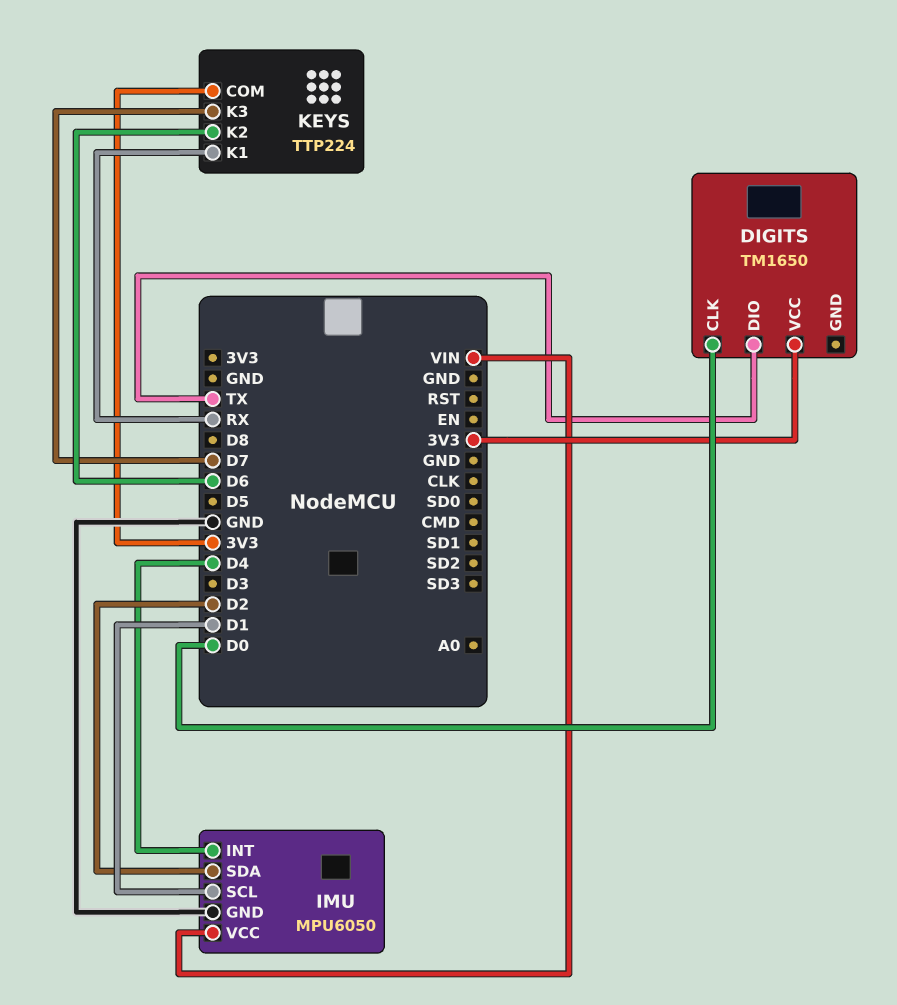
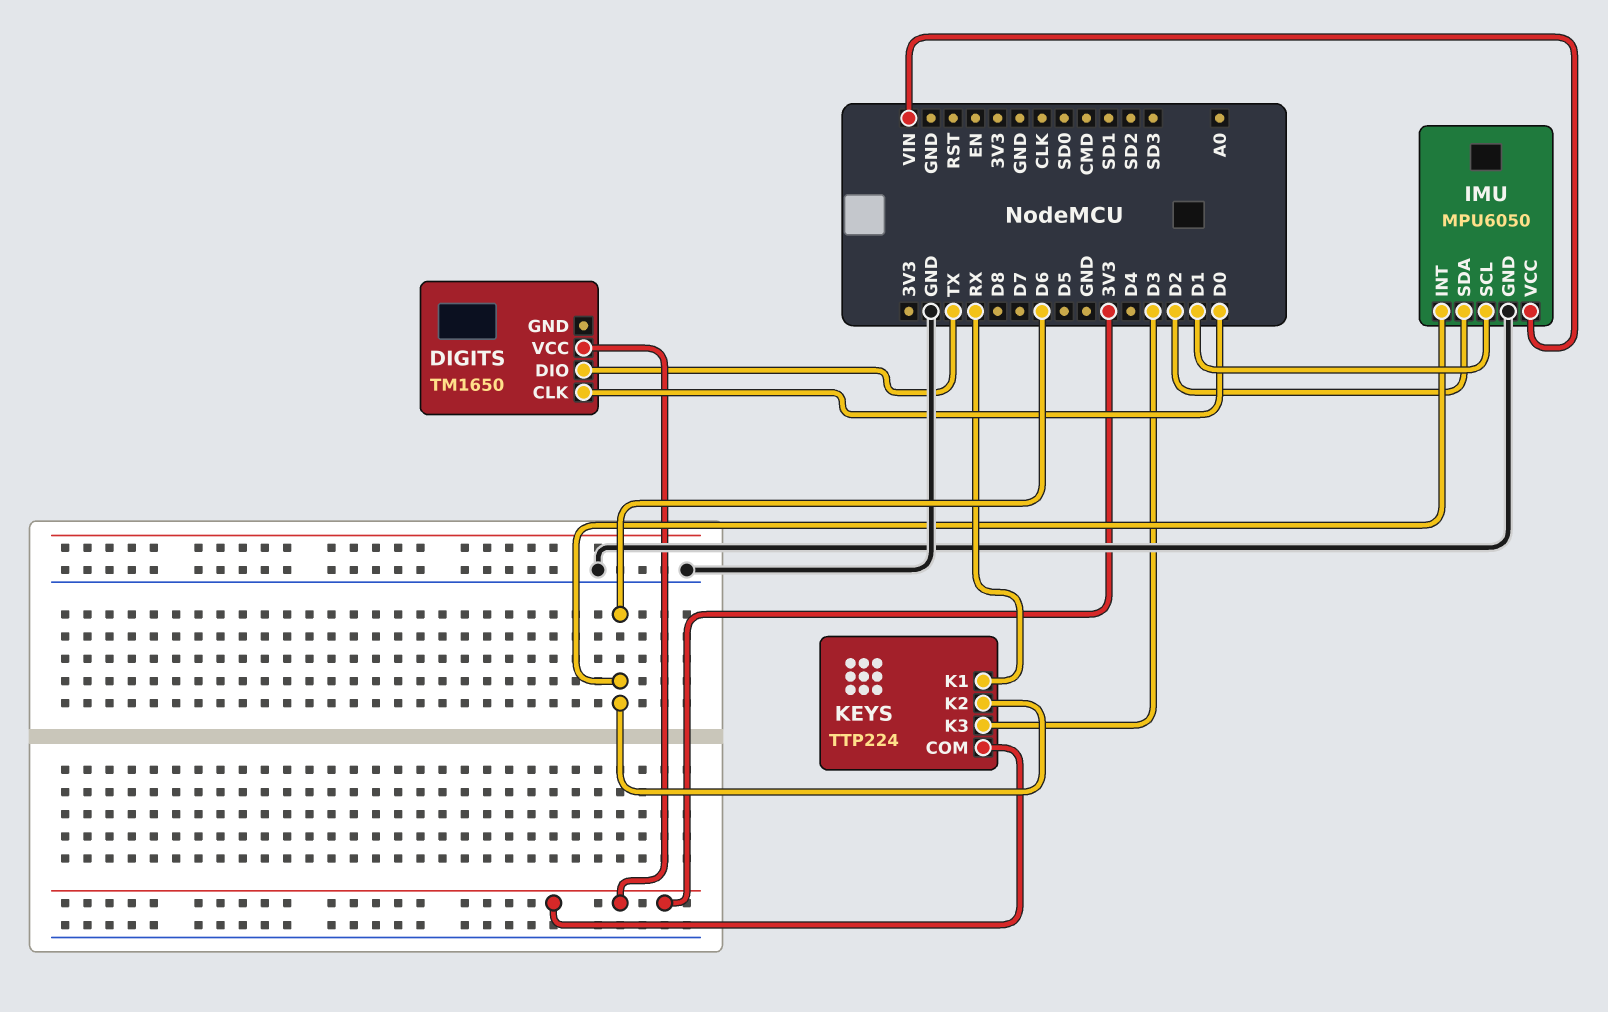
IMU pin INT: D4 -> D6
KEYS pin K3: D7 -> D3

